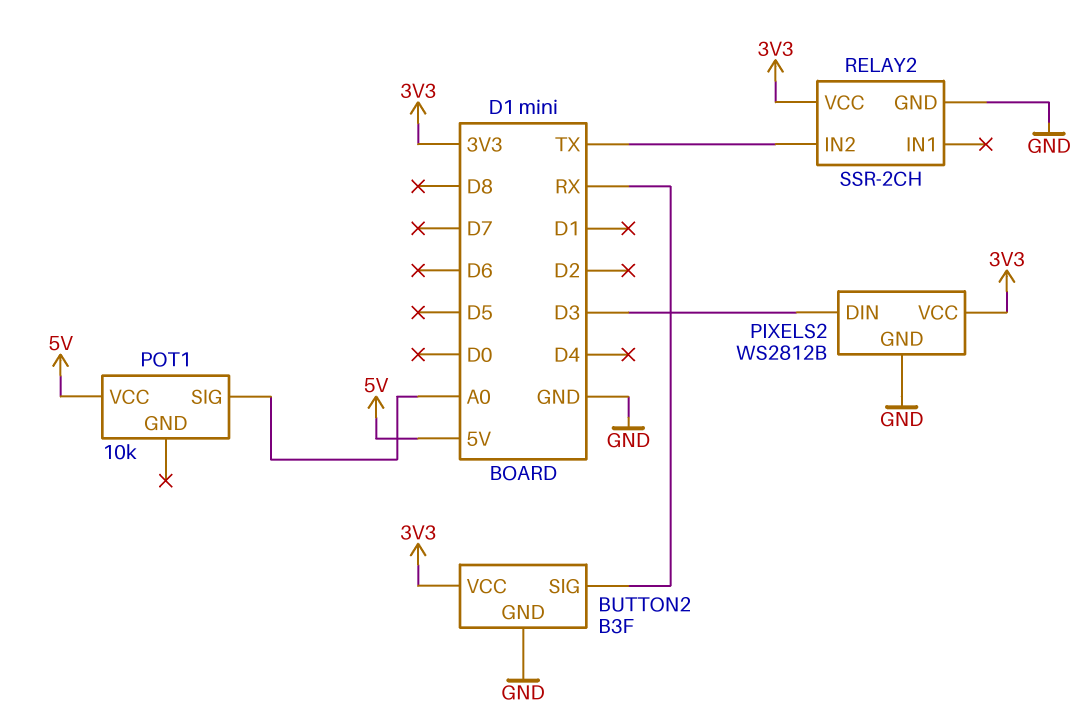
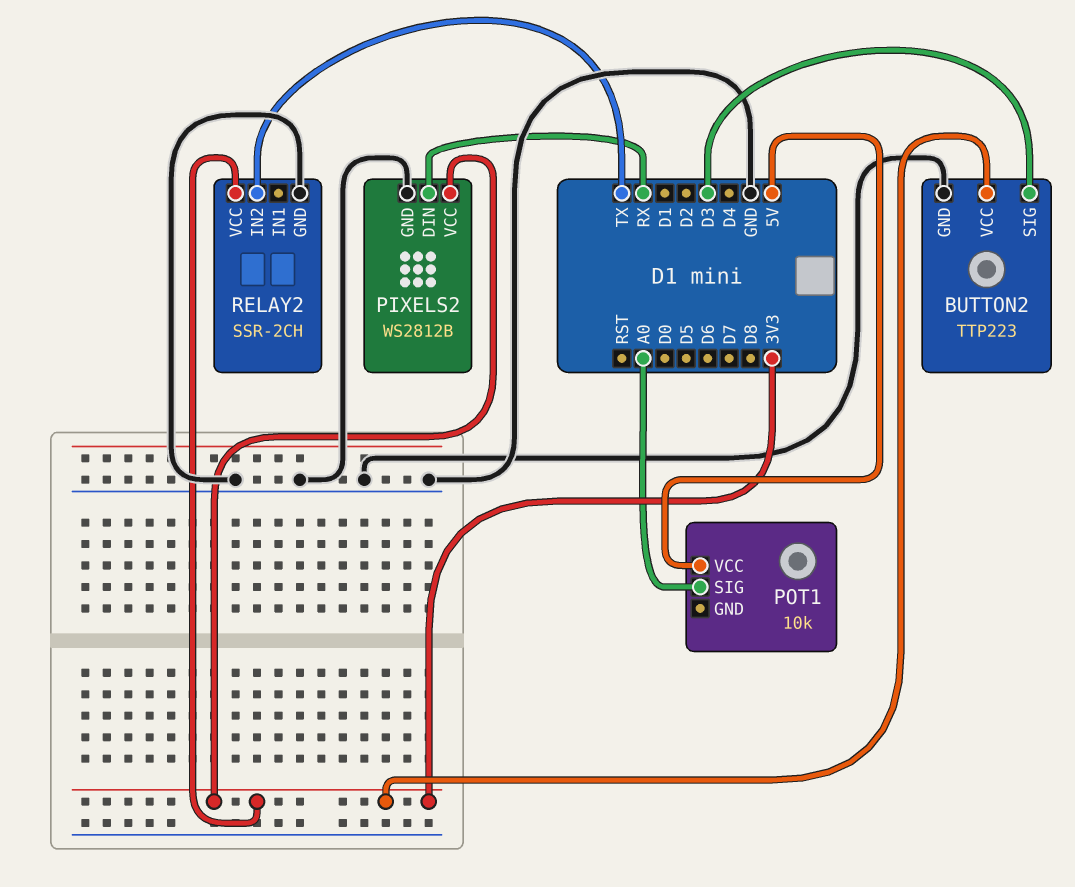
BUTTON2: B3F -> TTP223
BUTTON2 pin SIG: RX -> D3
PIXELS2 pin DIN: D3 -> RX

